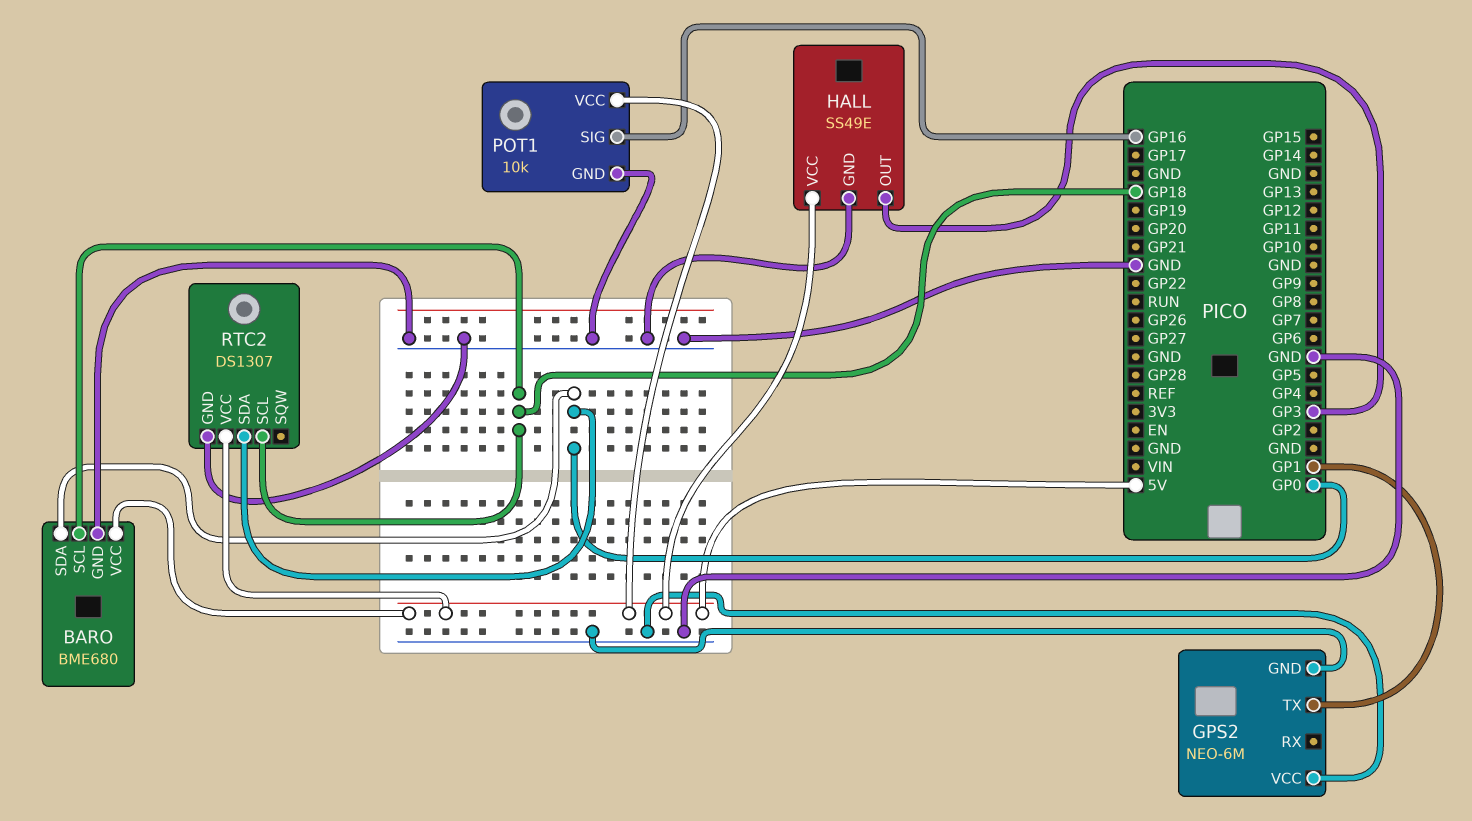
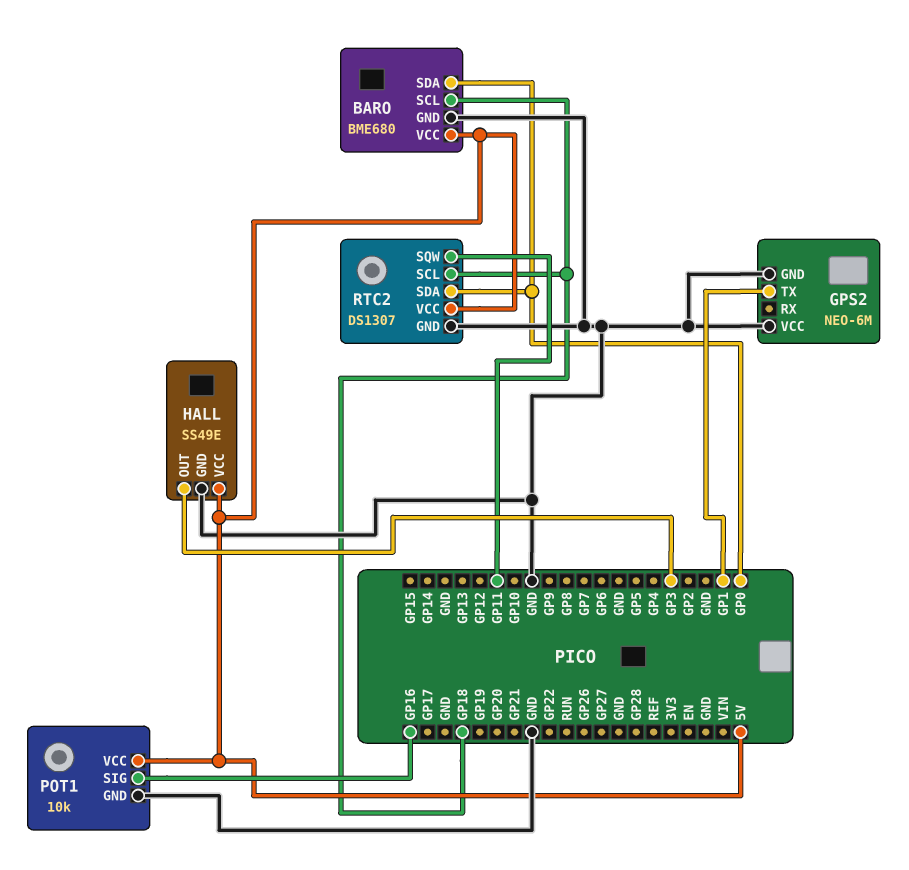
RTC2 pin SQW: none -> GP11

